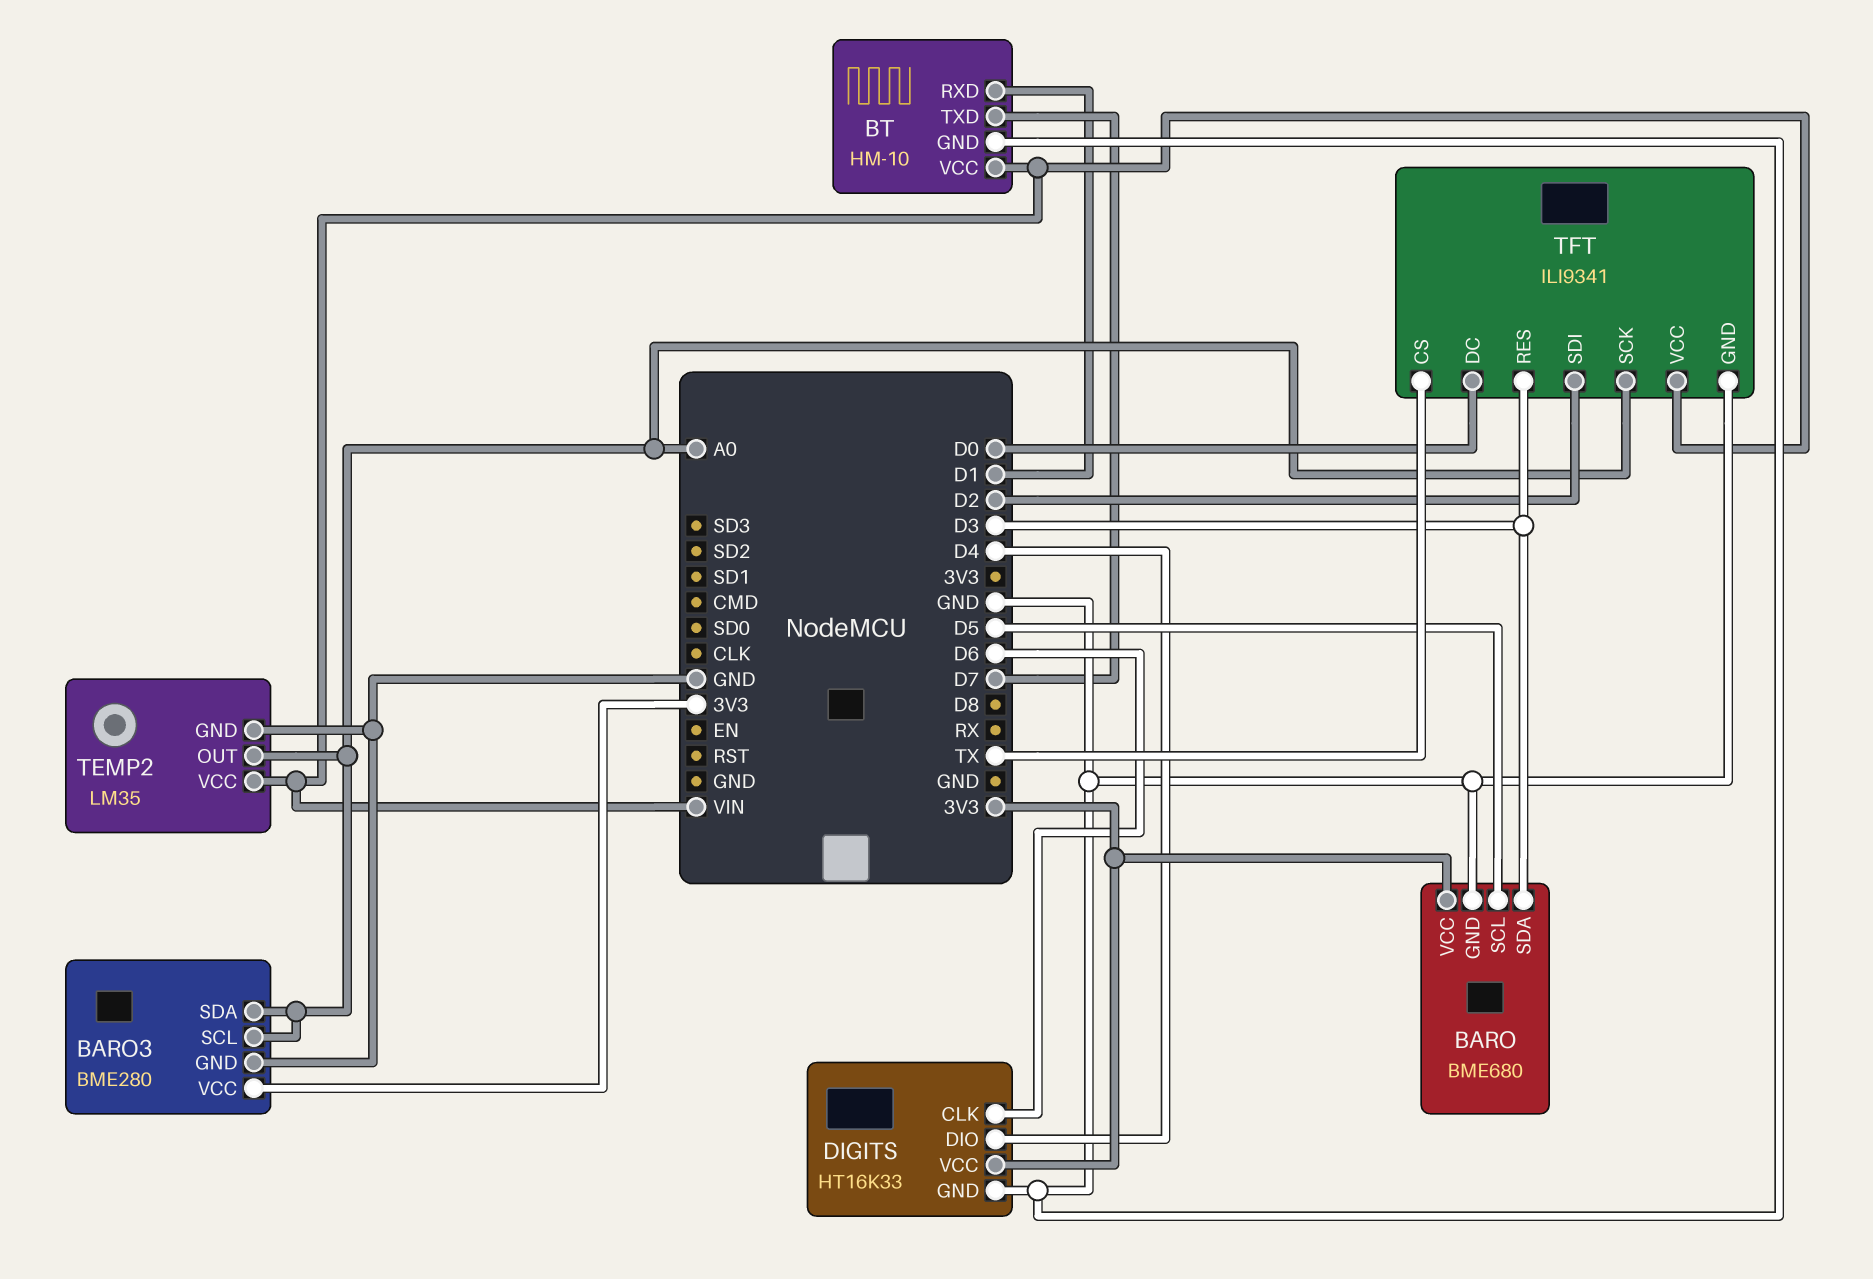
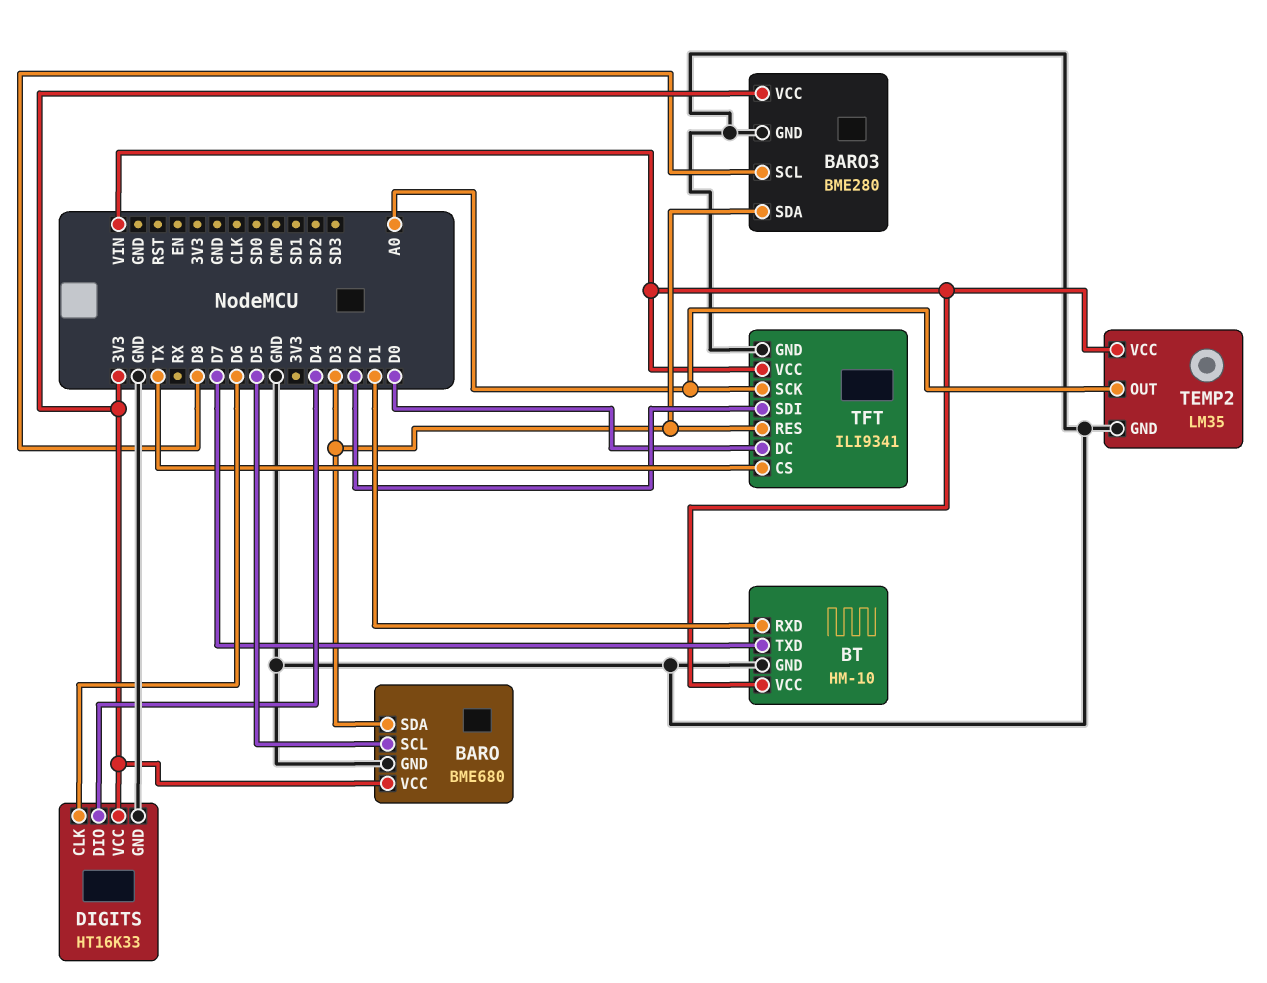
BARO3 pin SCL: A0 -> D8
BARO3 pin SDA: A0 -> D3

